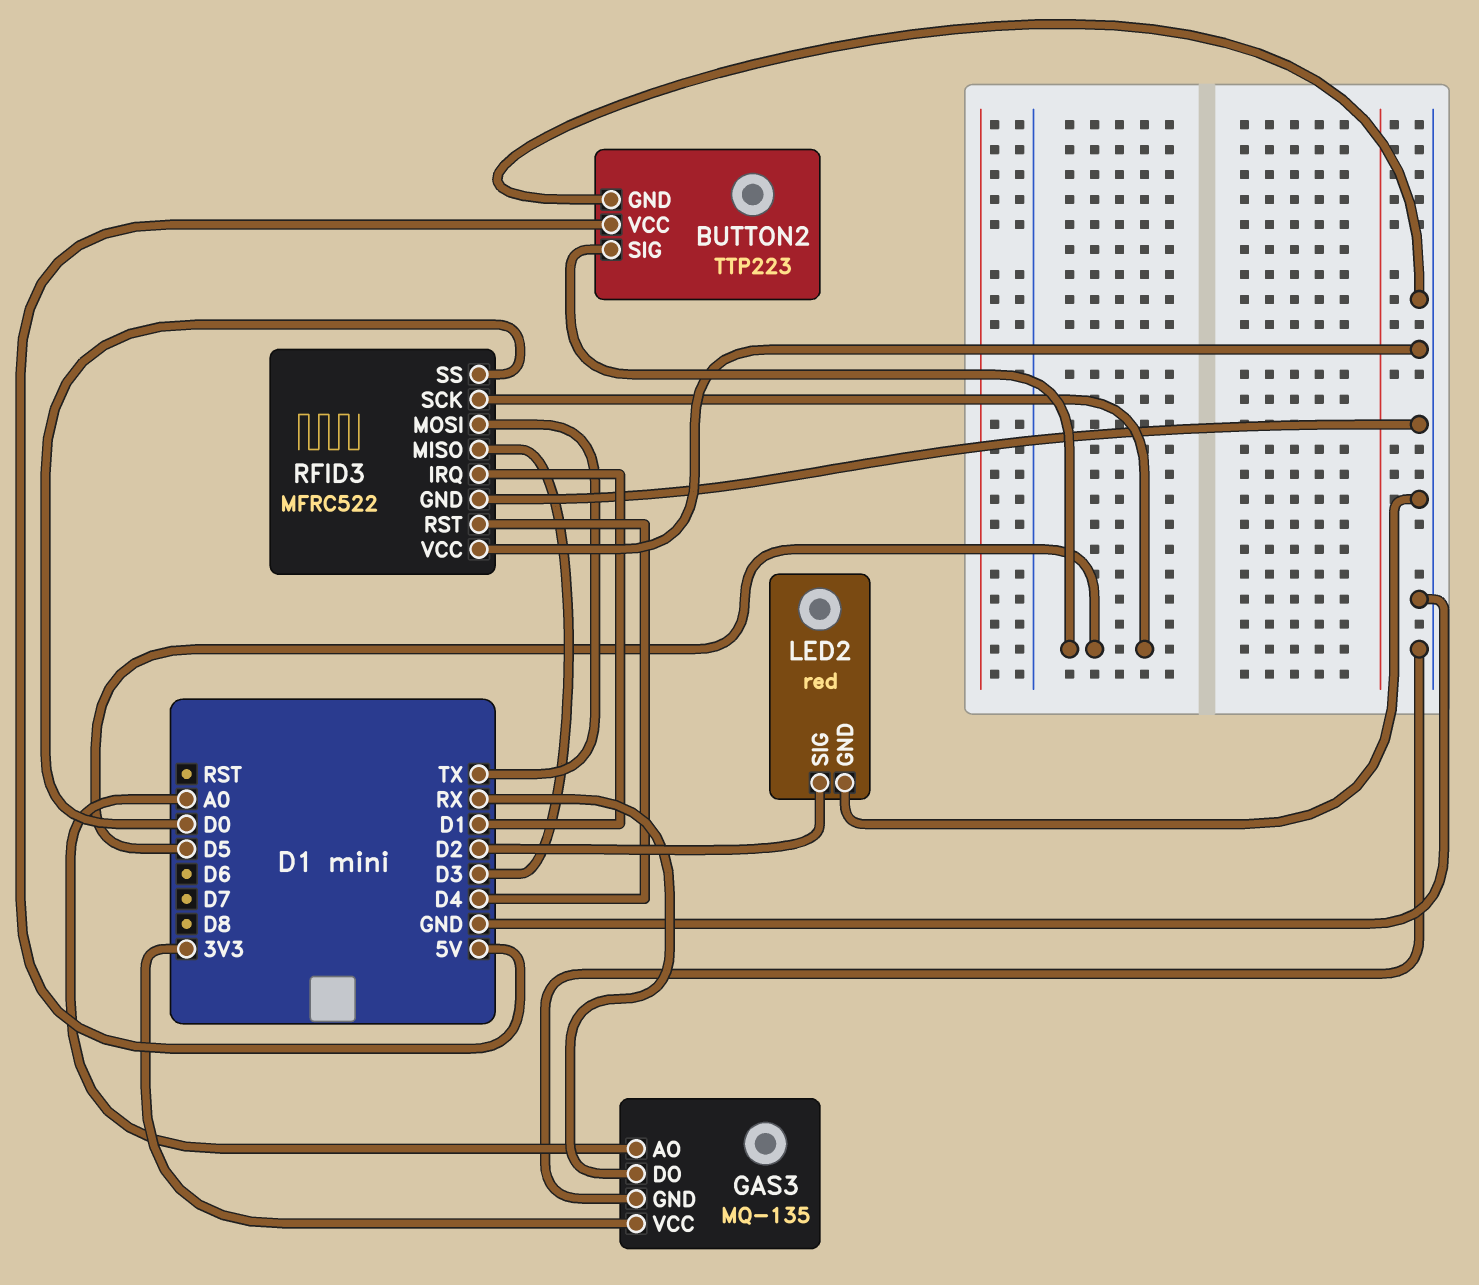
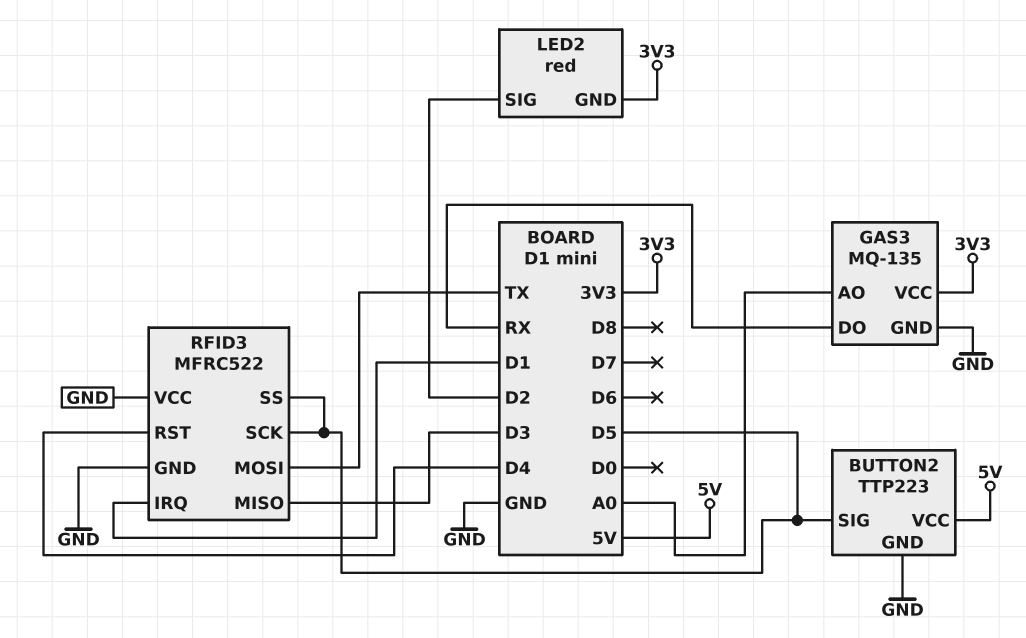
LED2 pin GND: GND -> 3V3
RFID3 pin SS: D0 -> D5

